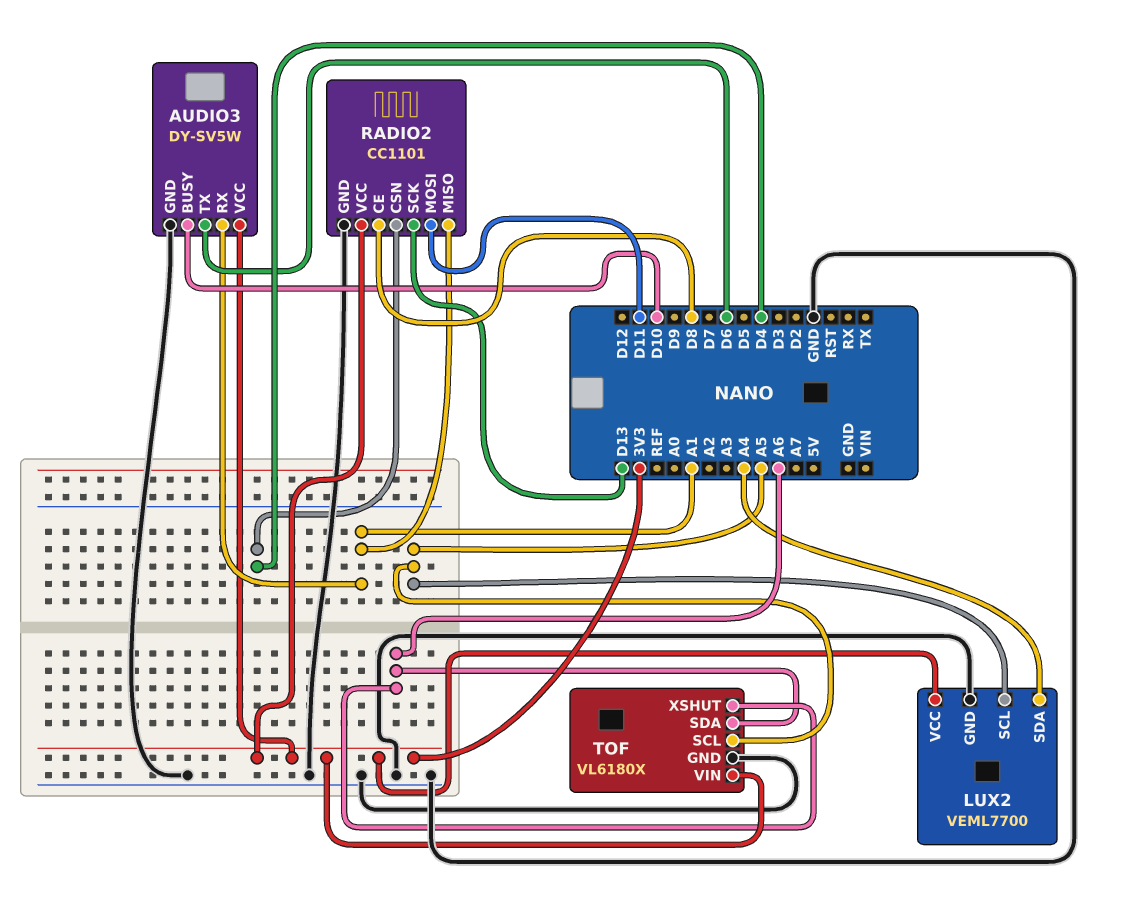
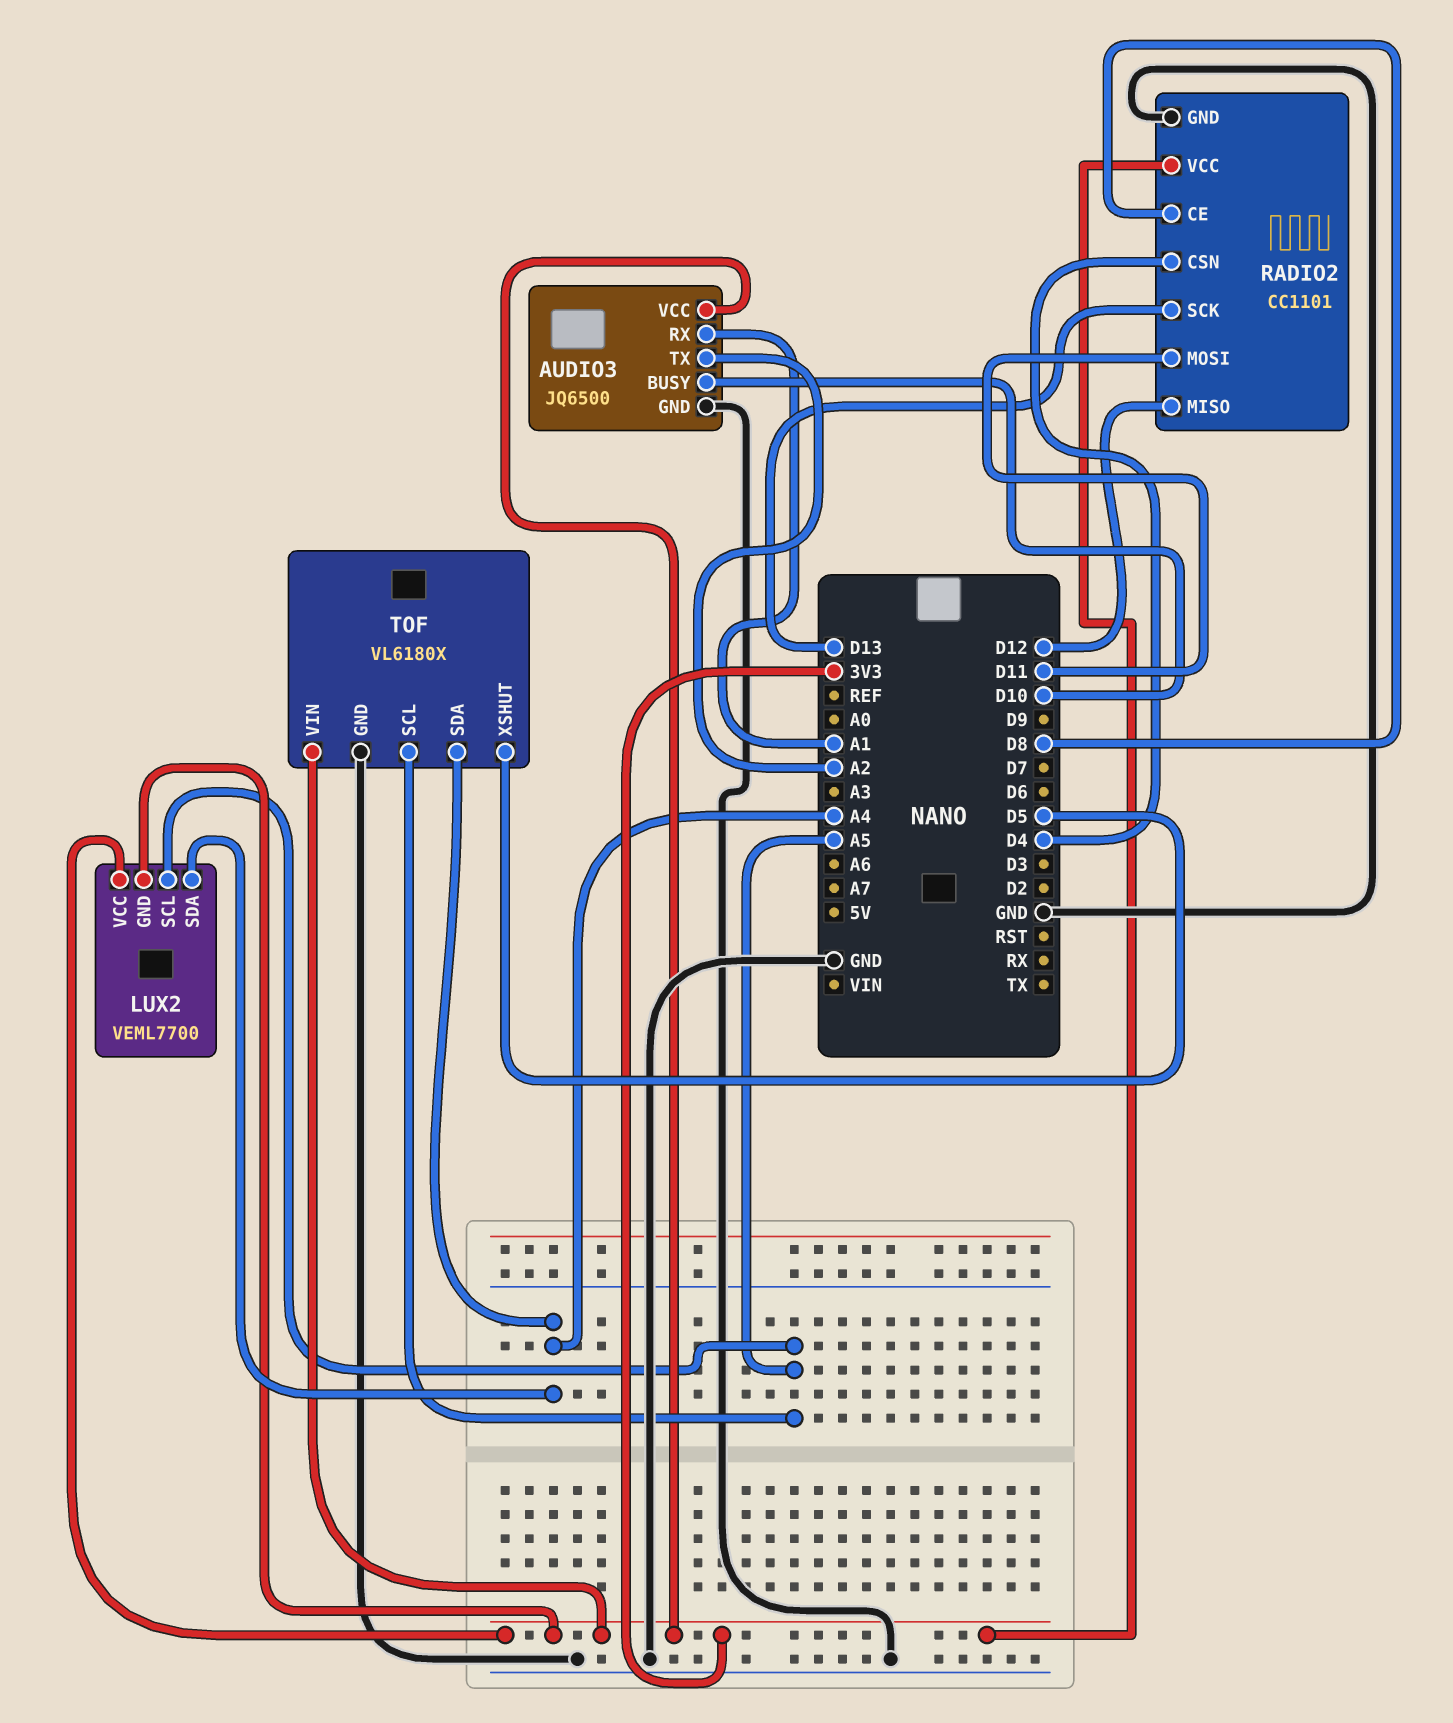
AUDIO3: DY-SV5W -> JQ6500
AUDIO3 pin TX: D6 -> A2
LUX2 pin GND: GND -> 3V3
RADIO2 pin MISO: A1 -> D12
TOF pin SDA: A6 -> A4
TOF pin XSHUT: A6 -> D5

